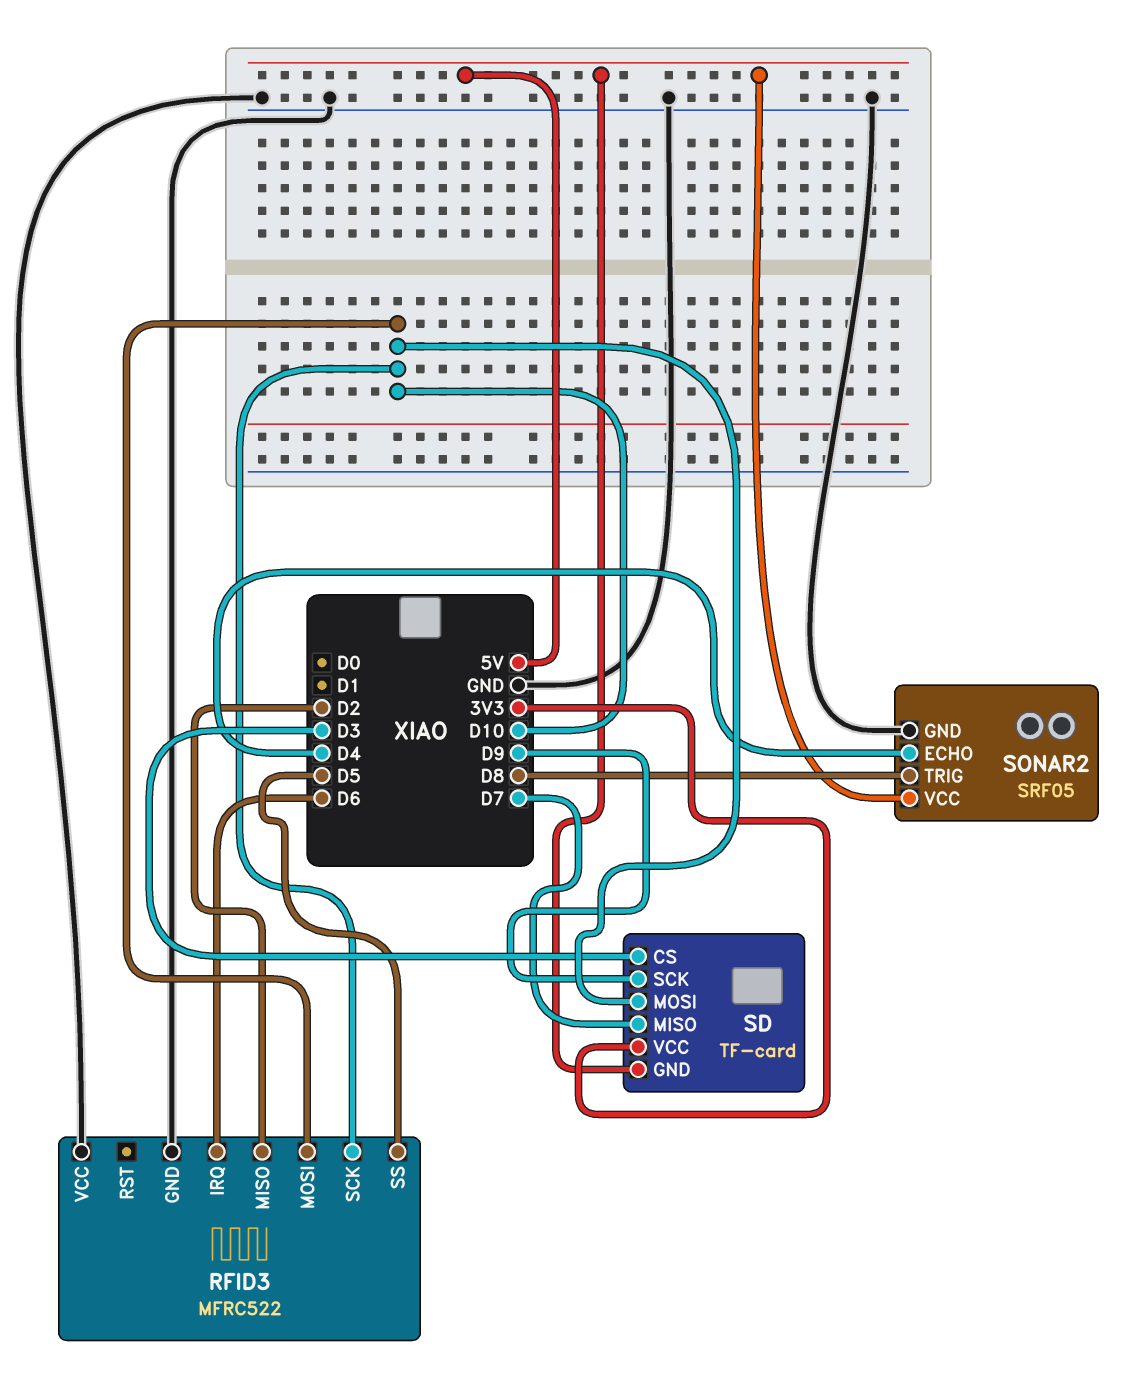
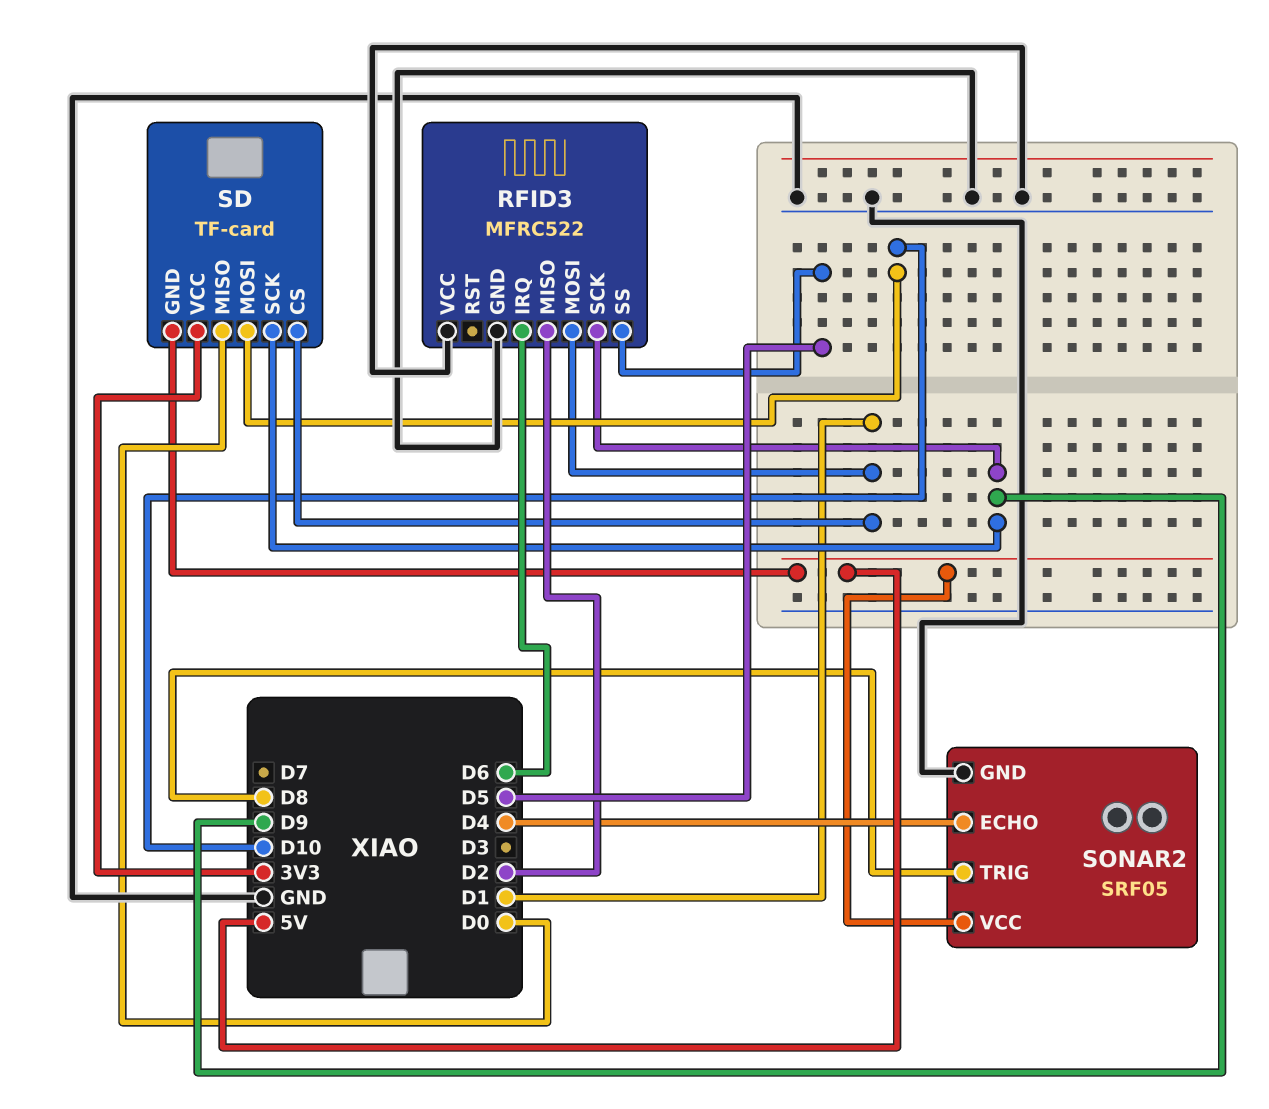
RFID3 pin MOSI: D10 -> D1
RFID3 pin SCK: D10 -> D9
SD pin CS: D3 -> D1
SD pin MISO: D7 -> D0

